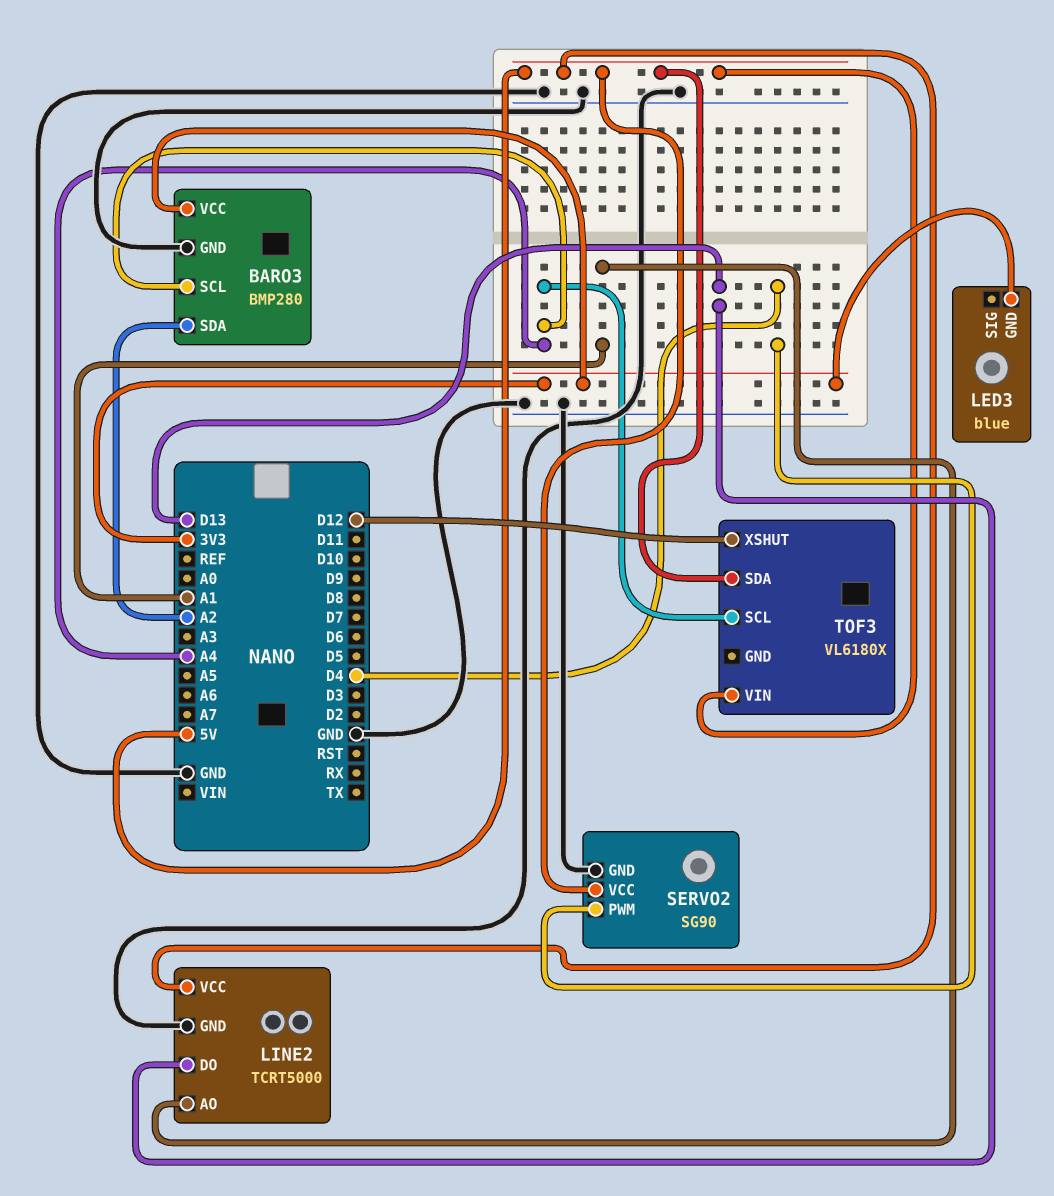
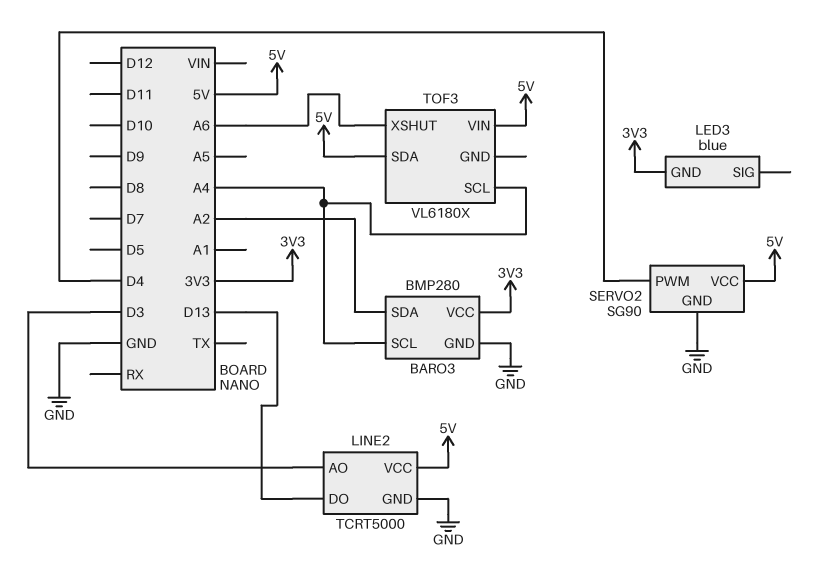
LINE2 pin AO: A1 -> D3
TOF3 pin XSHUT: D12 -> A6

